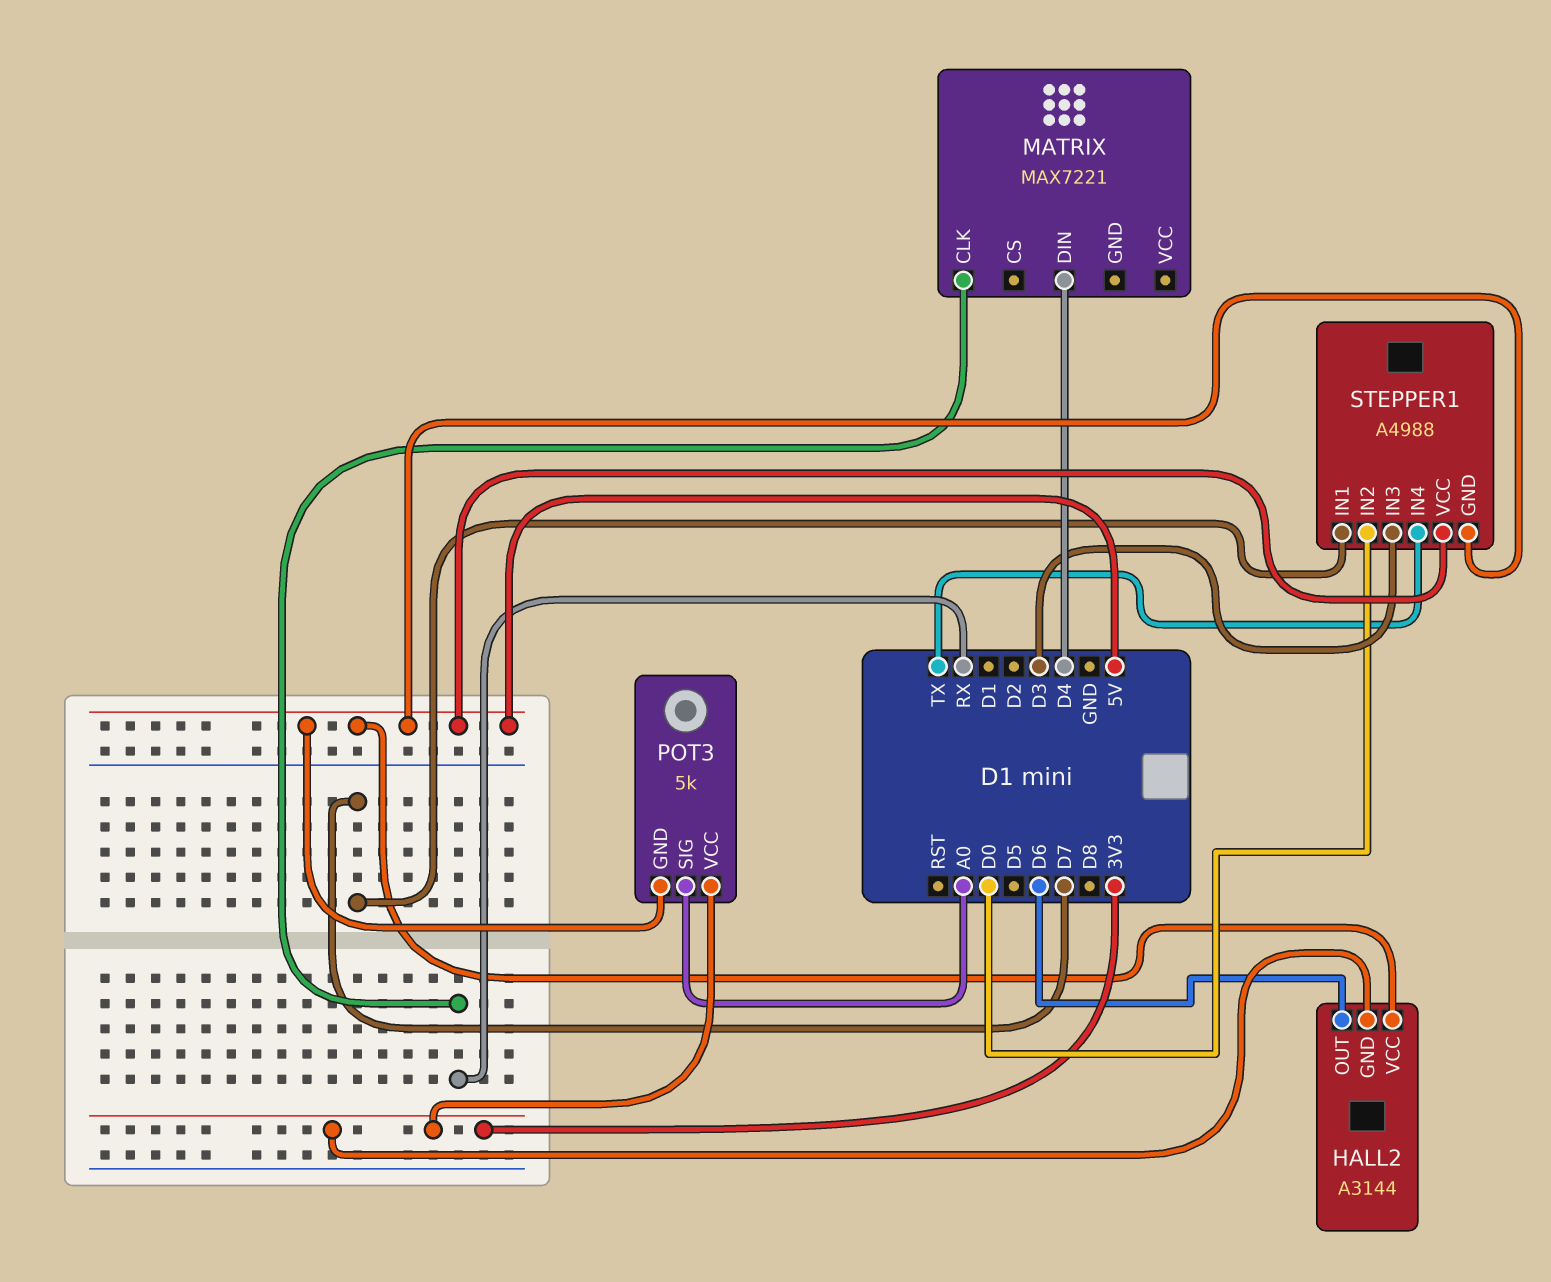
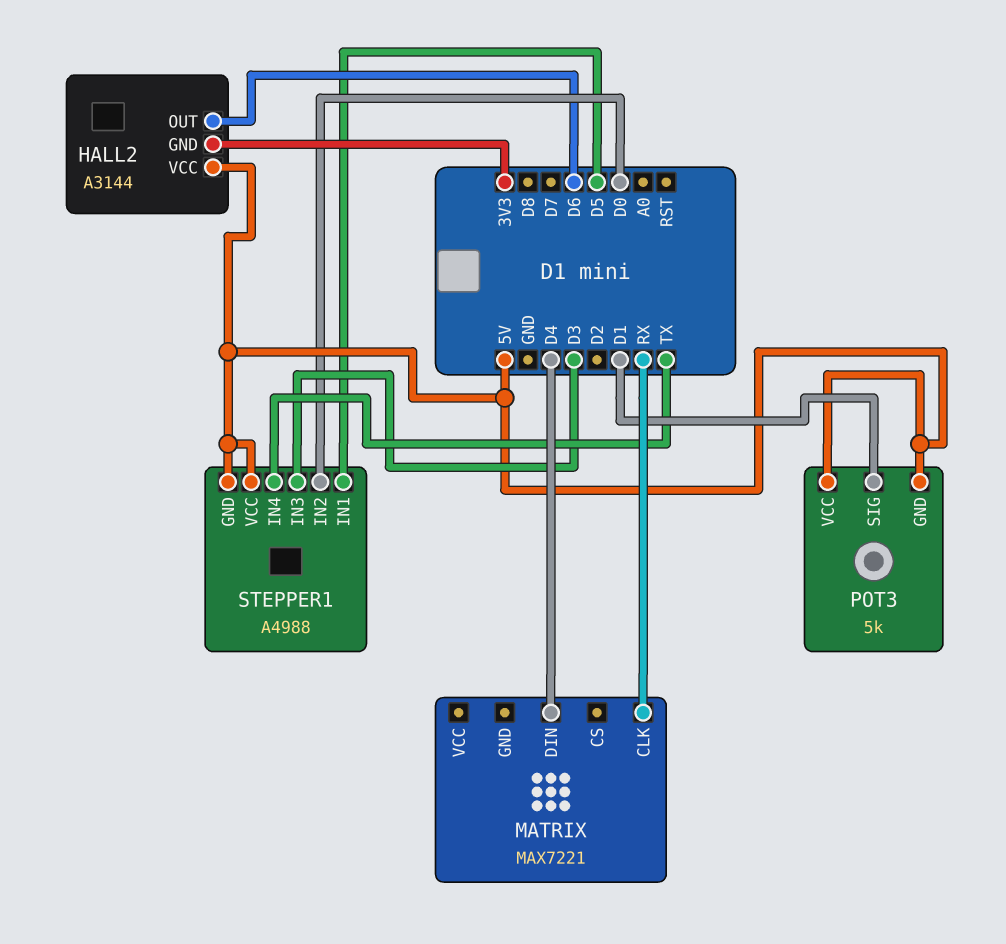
POT3 pin SIG: A0 -> D1
POT3 pin VCC: 3V3 -> 5V
STEPPER1 pin IN1: D7 -> D5

